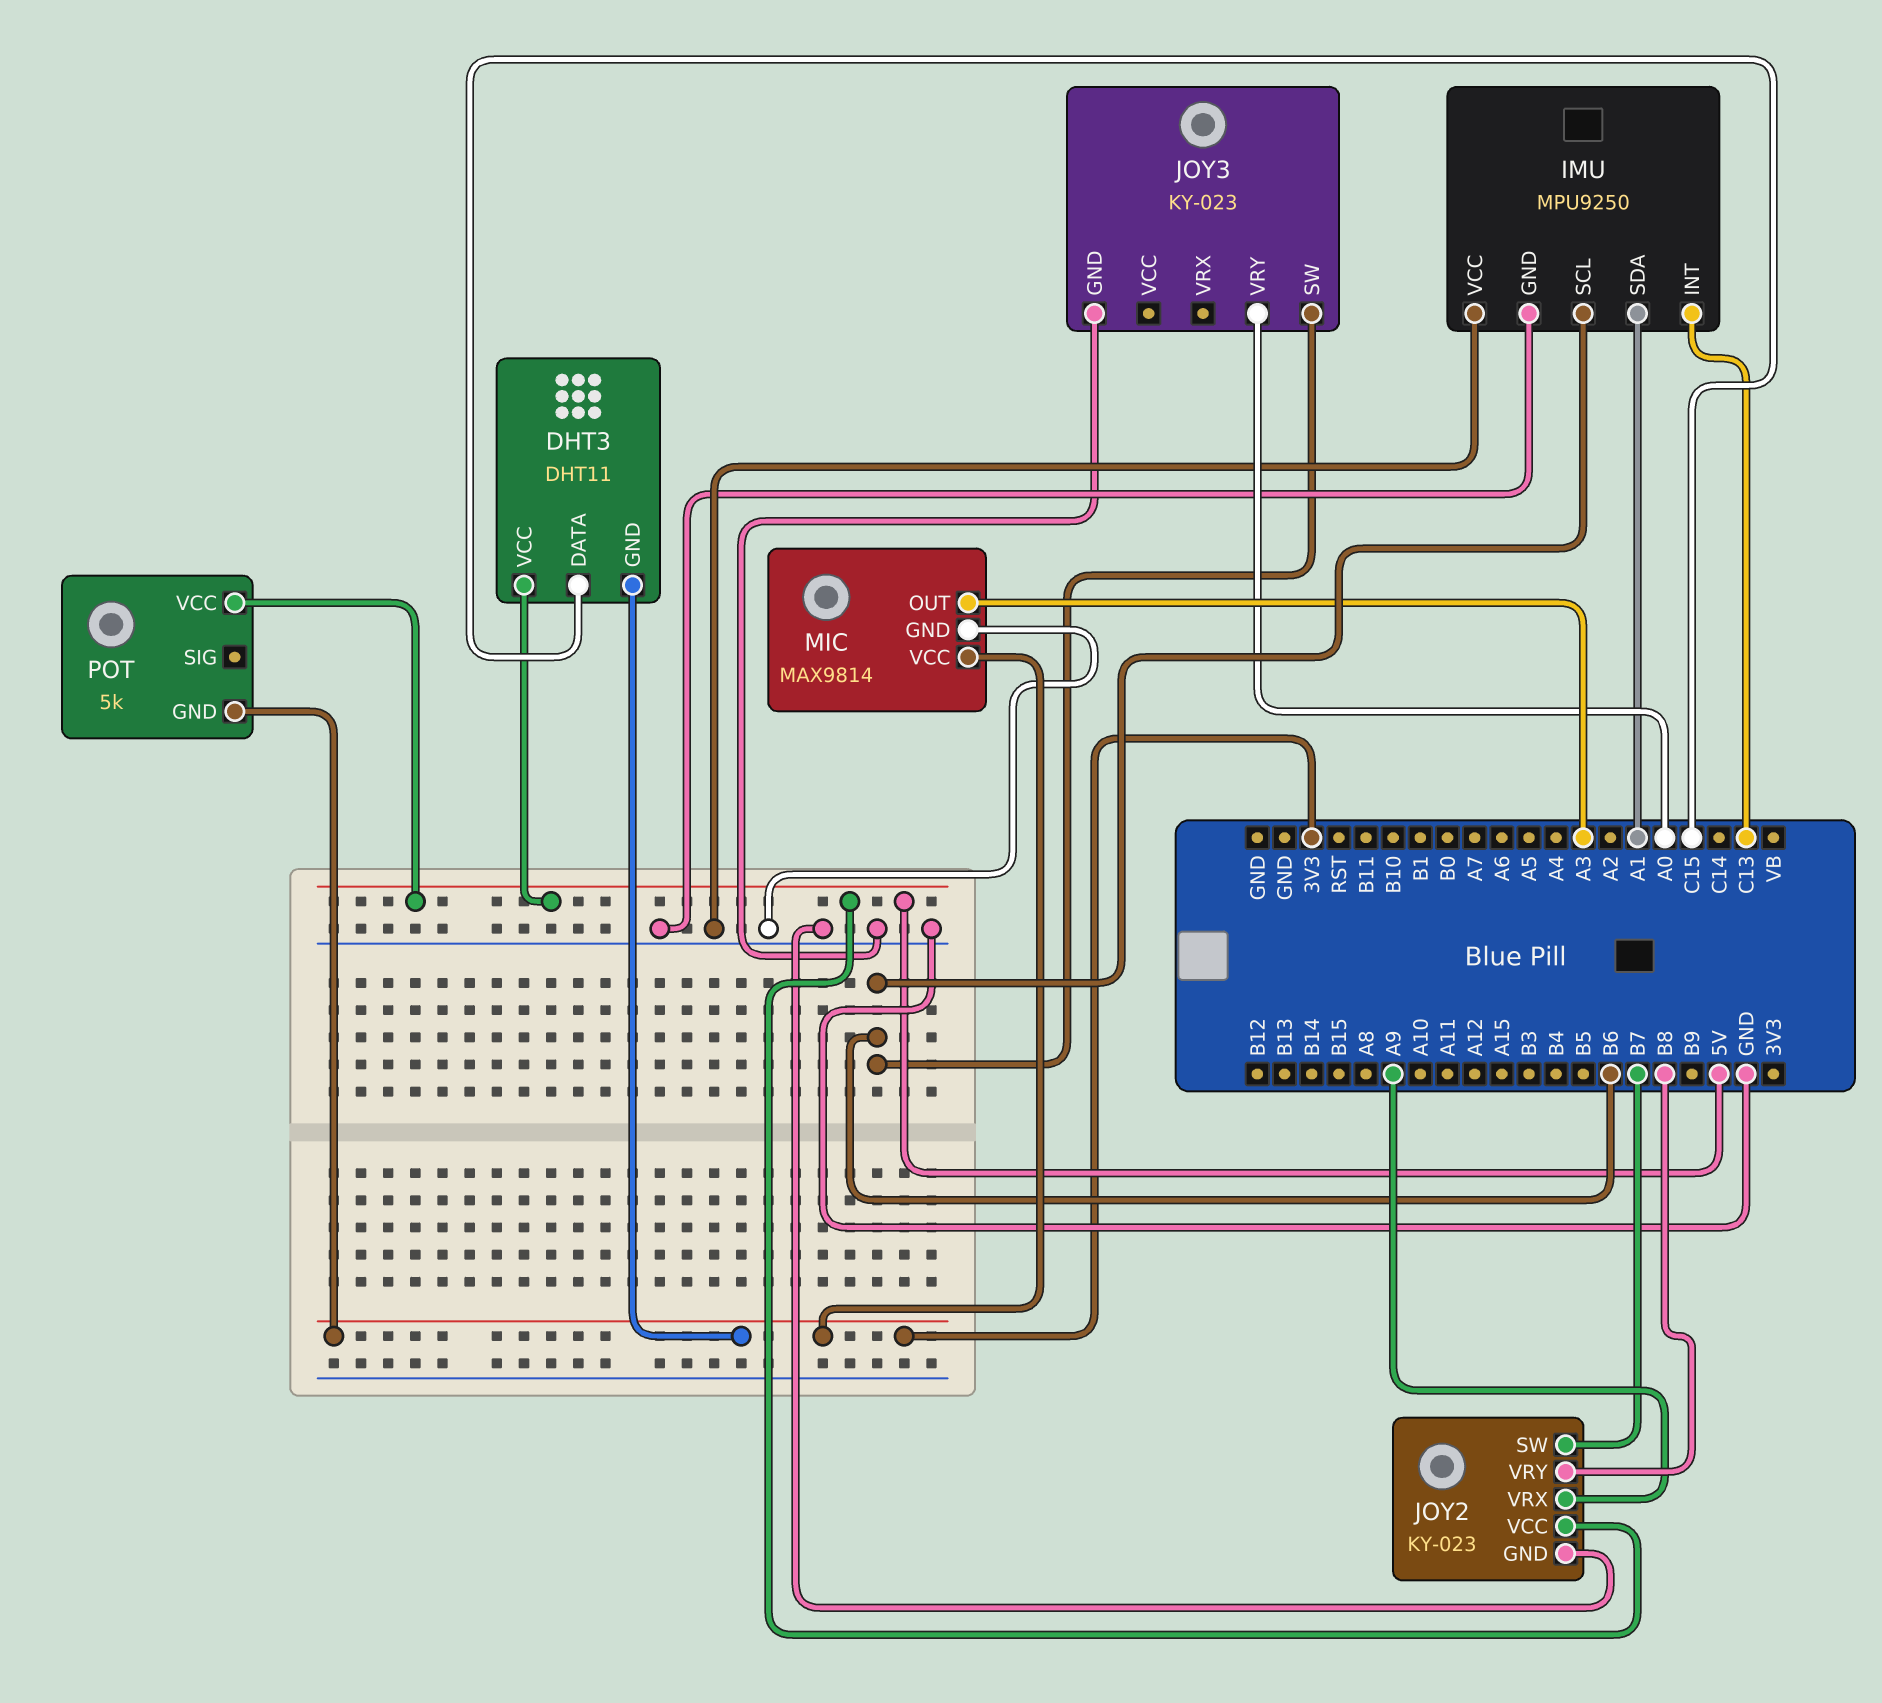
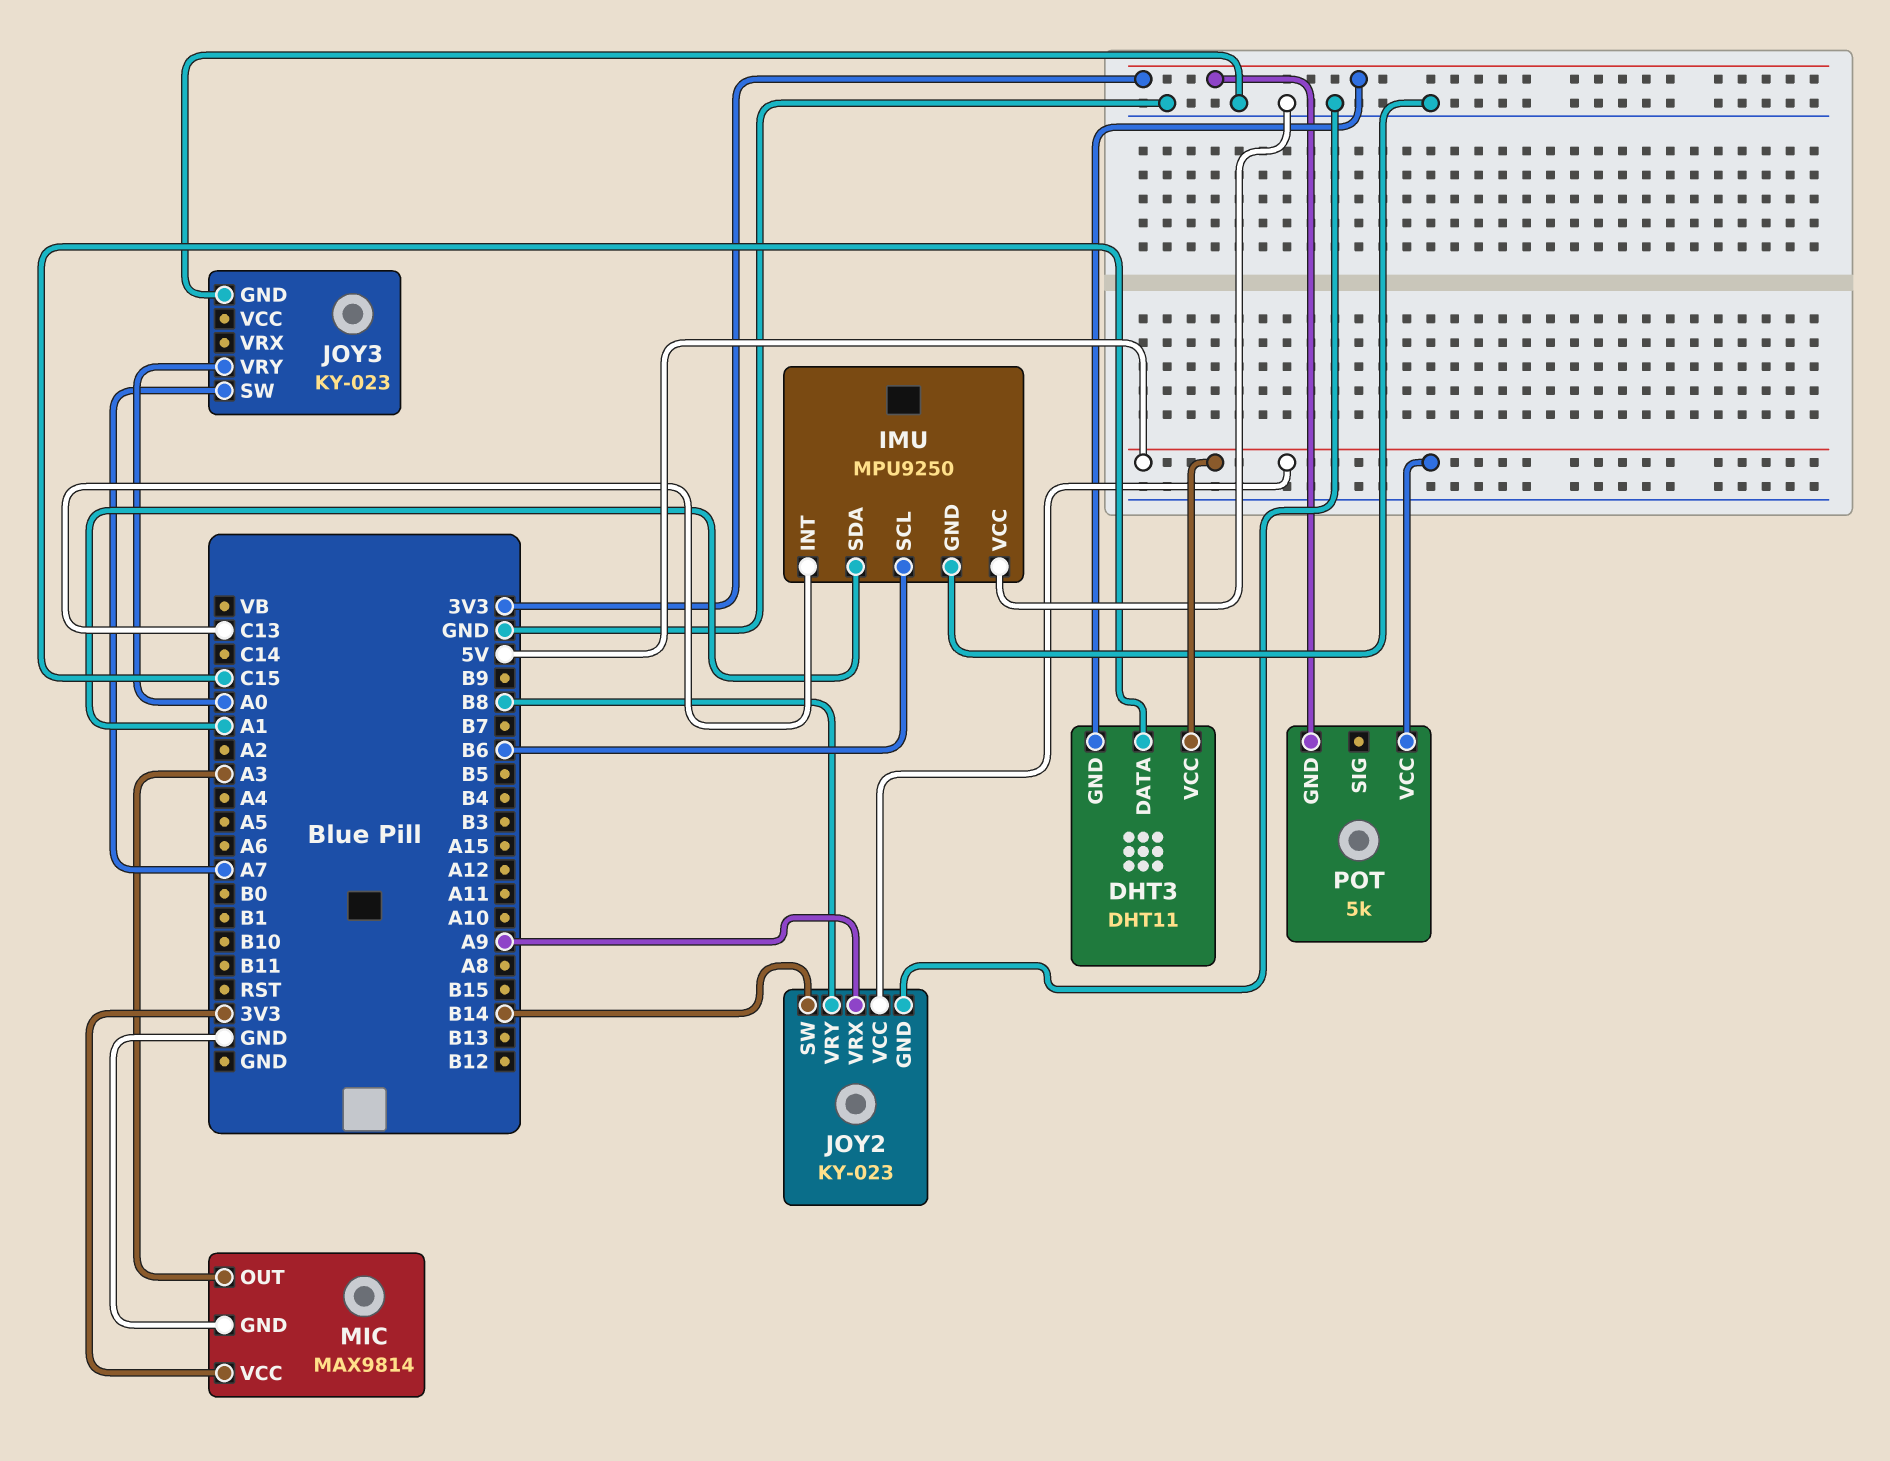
JOY2 pin SW: B7 -> B14
JOY3 pin SW: B6 -> A7

